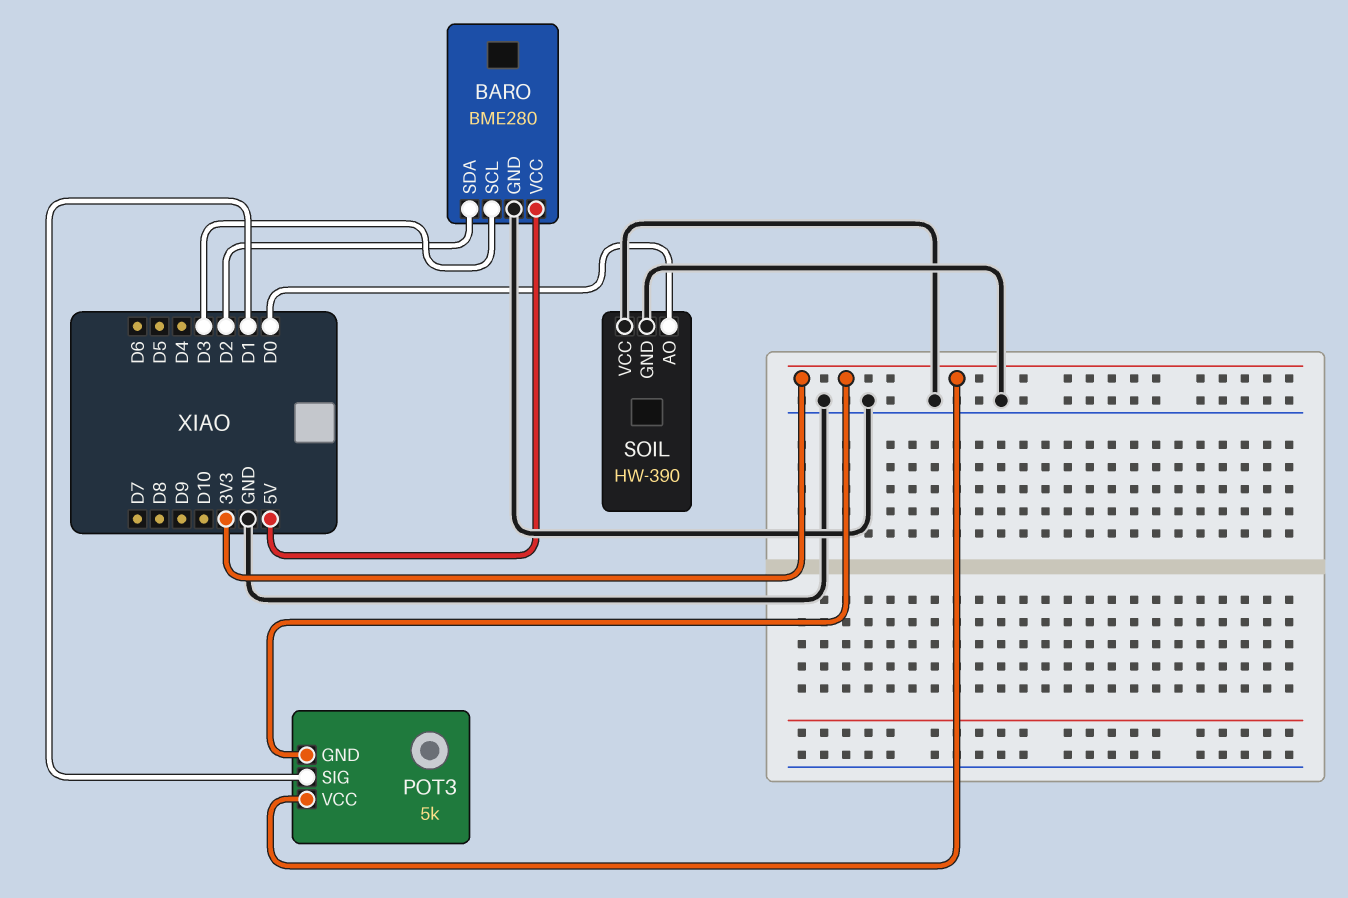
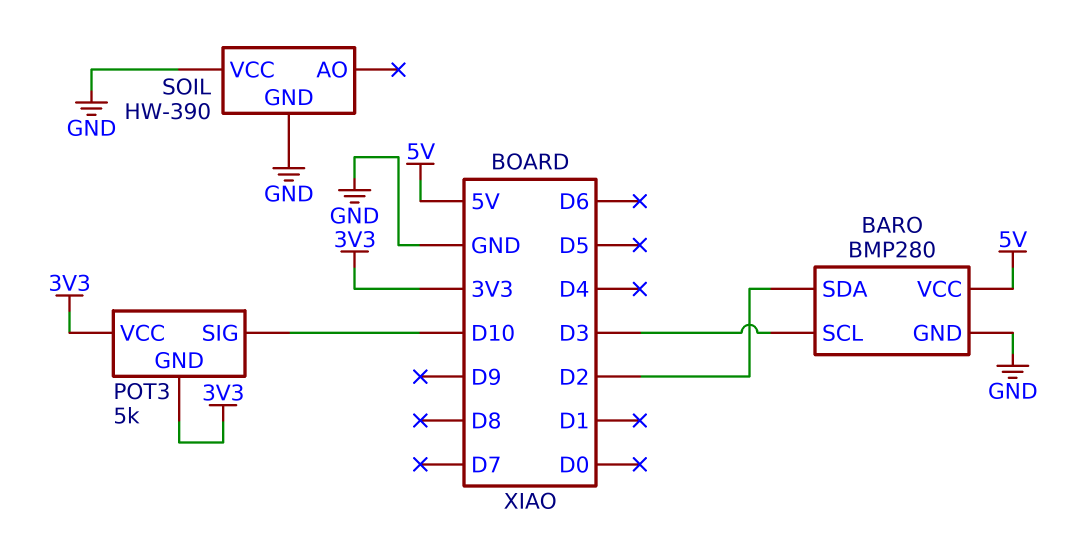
BARO: BME280 -> BMP280
POT3 pin SIG: D1 -> D10
SOIL pin AO: D0 -> none

